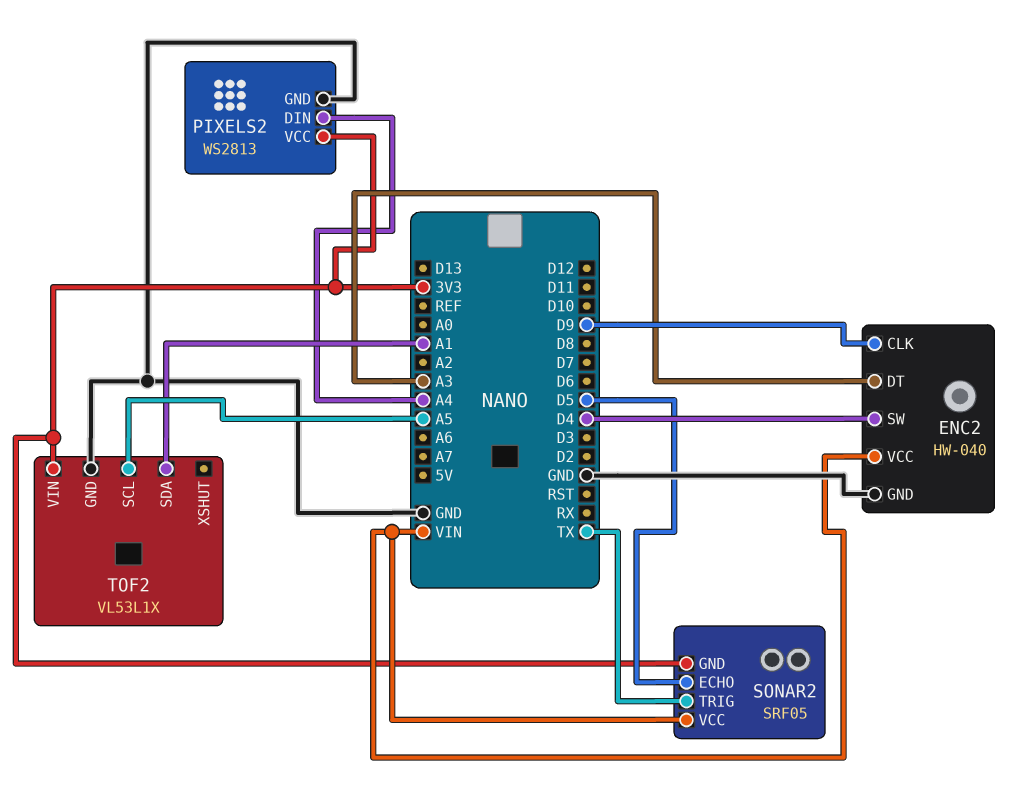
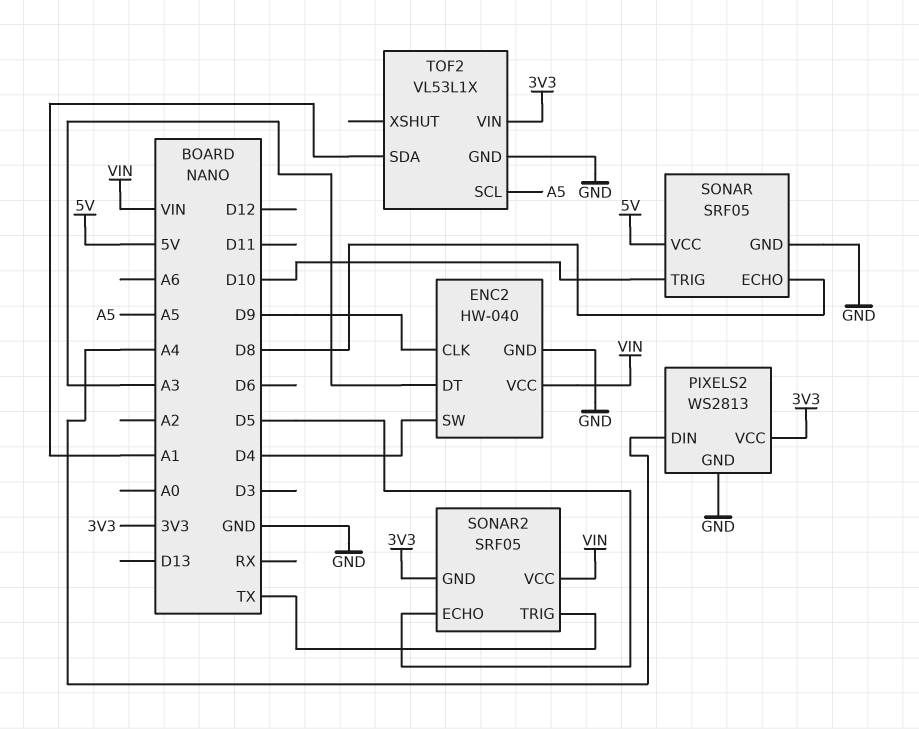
SONAR: none -> SRF05
SONAR pin ECHO: none -> D8
SONAR pin GND: none -> GND
SONAR pin TRIG: none -> D10
SONAR pin VCC: none -> 5V

